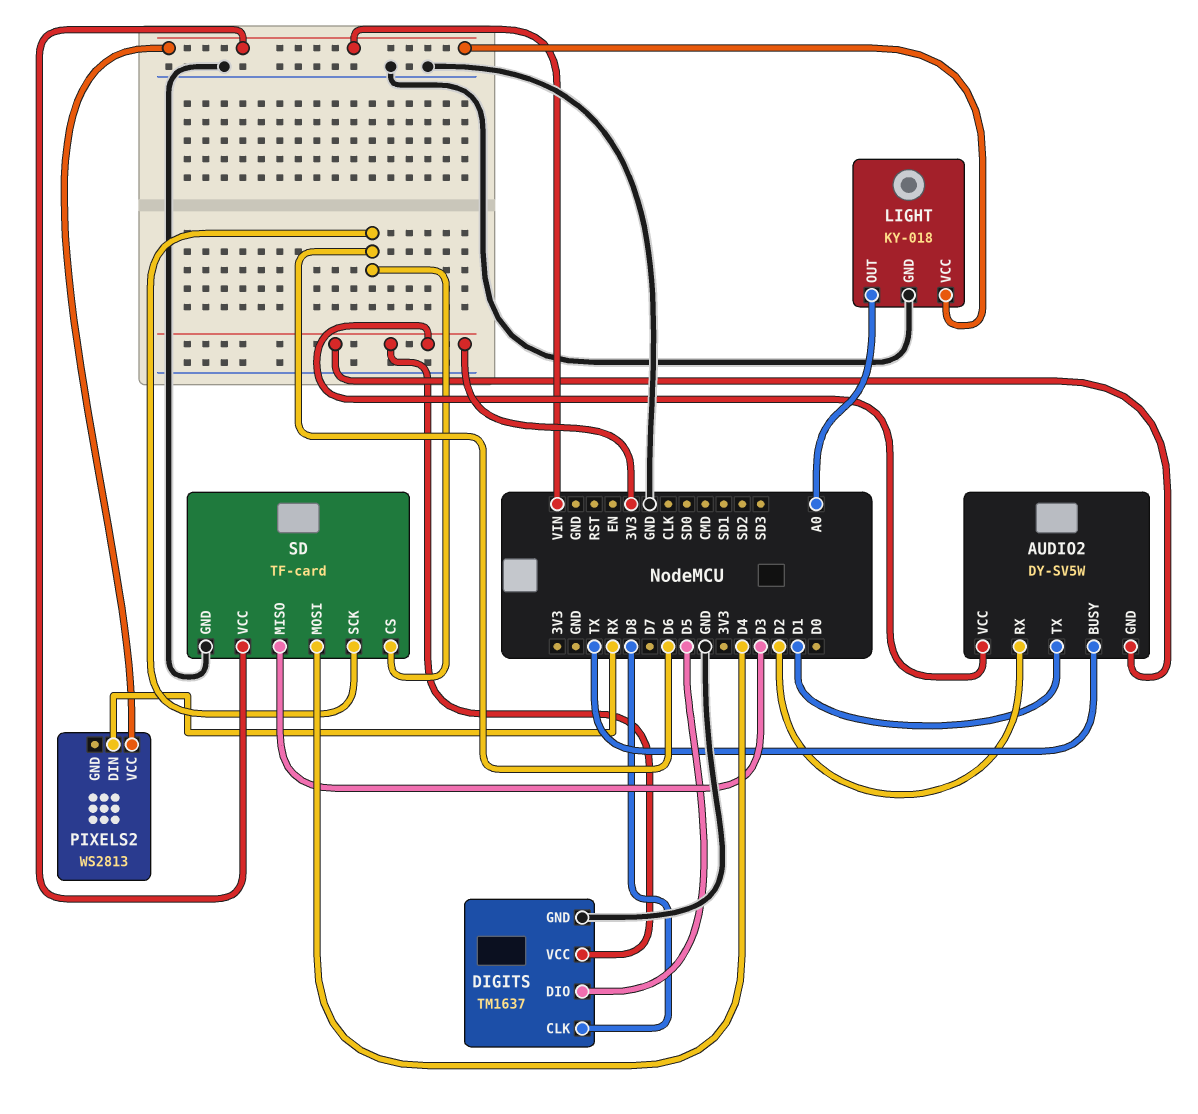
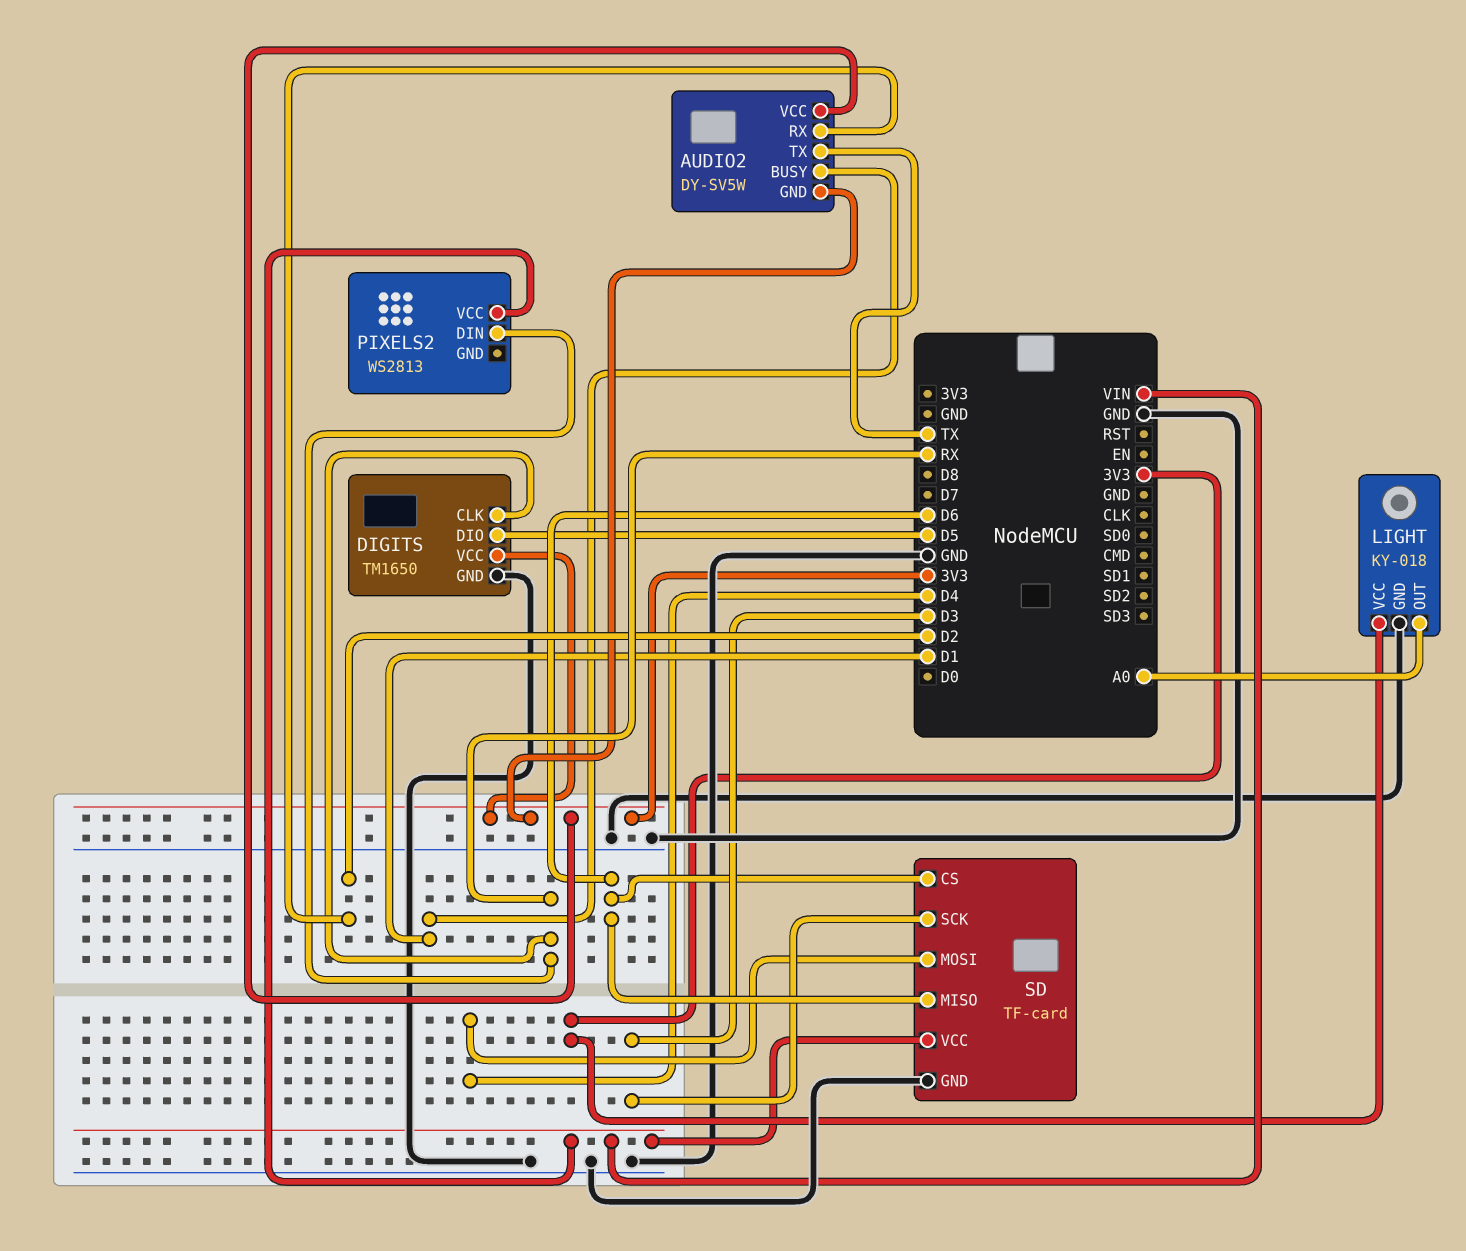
AUDIO2 pin BUSY: TX -> D1
AUDIO2 pin TX: D1 -> TX
DIGITS: TM1637 -> TM1650
DIGITS pin CLK: D8 -> RX
LIGHT pin VCC: VIN -> 3V3
SD pin MISO: D3 -> D6
SD pin SCK: D6 -> D3

